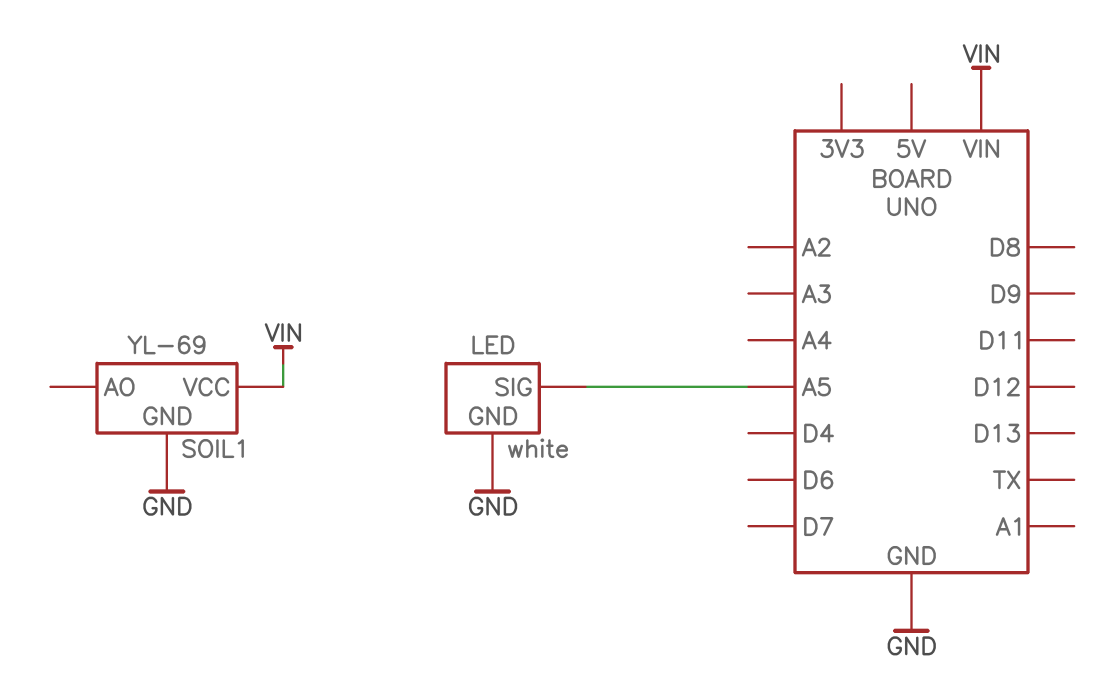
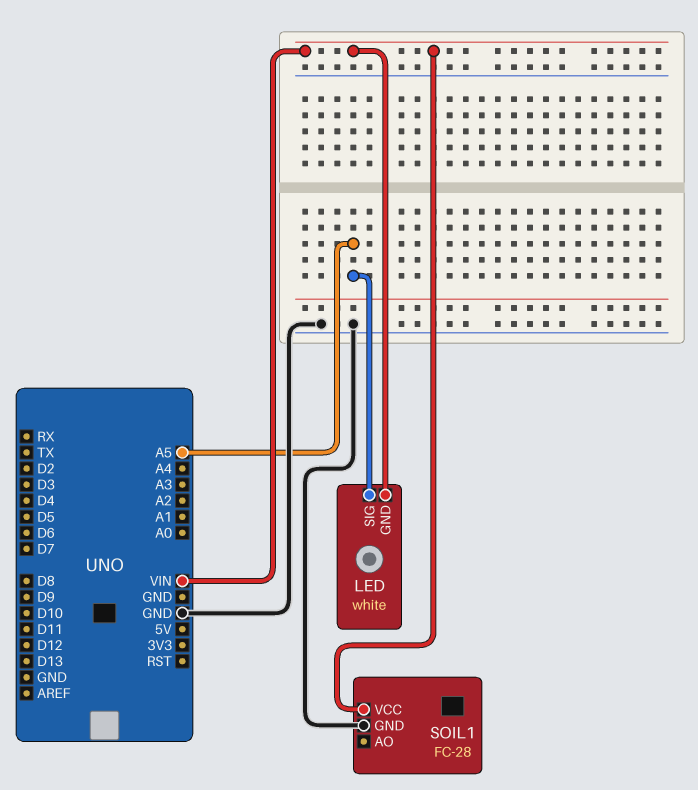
LED pin GND: GND -> VIN
SOIL1: YL-69 -> FC-28

